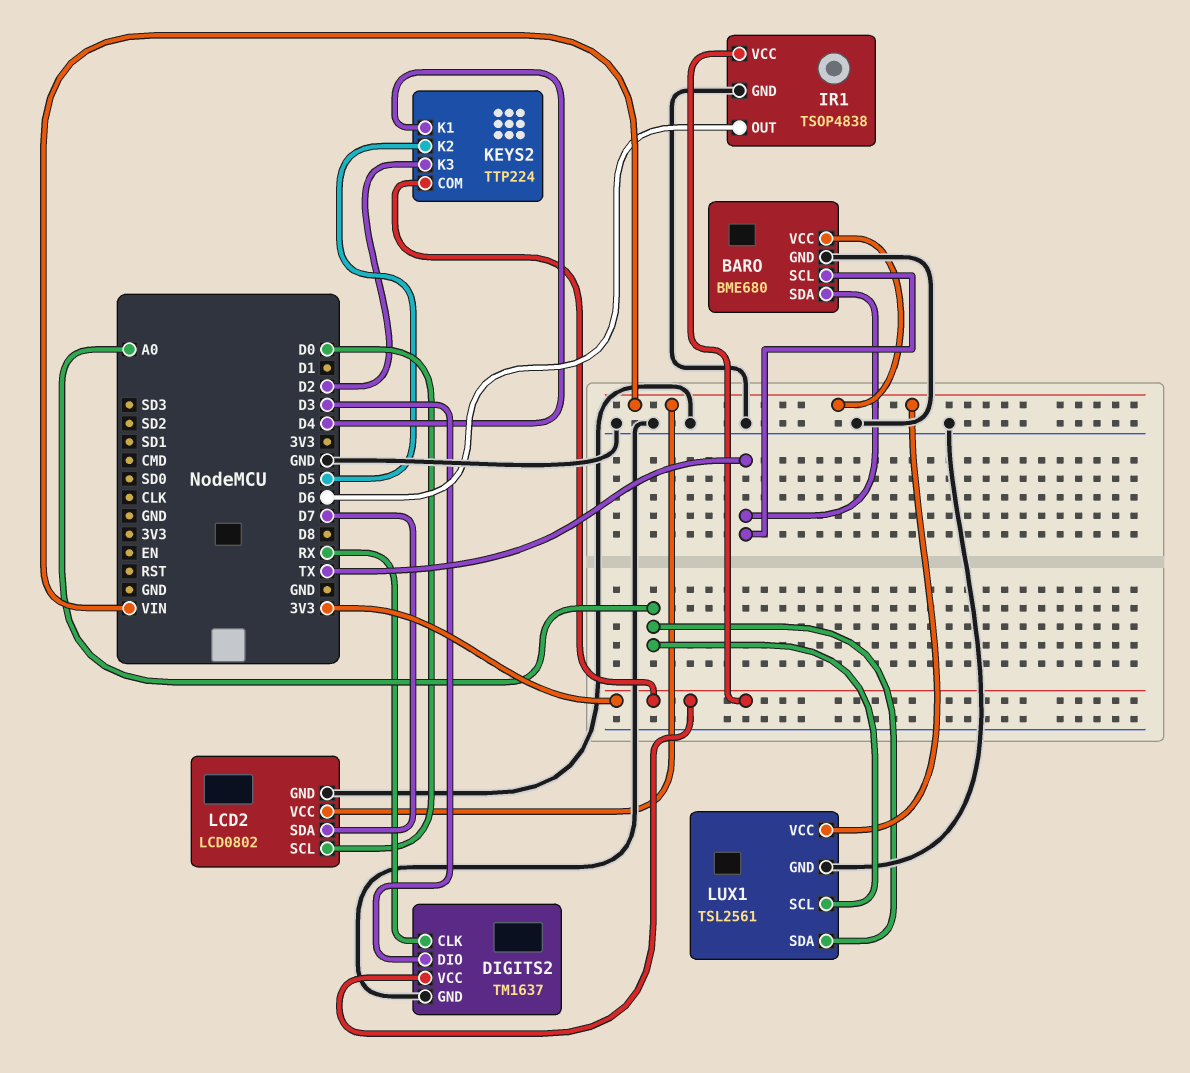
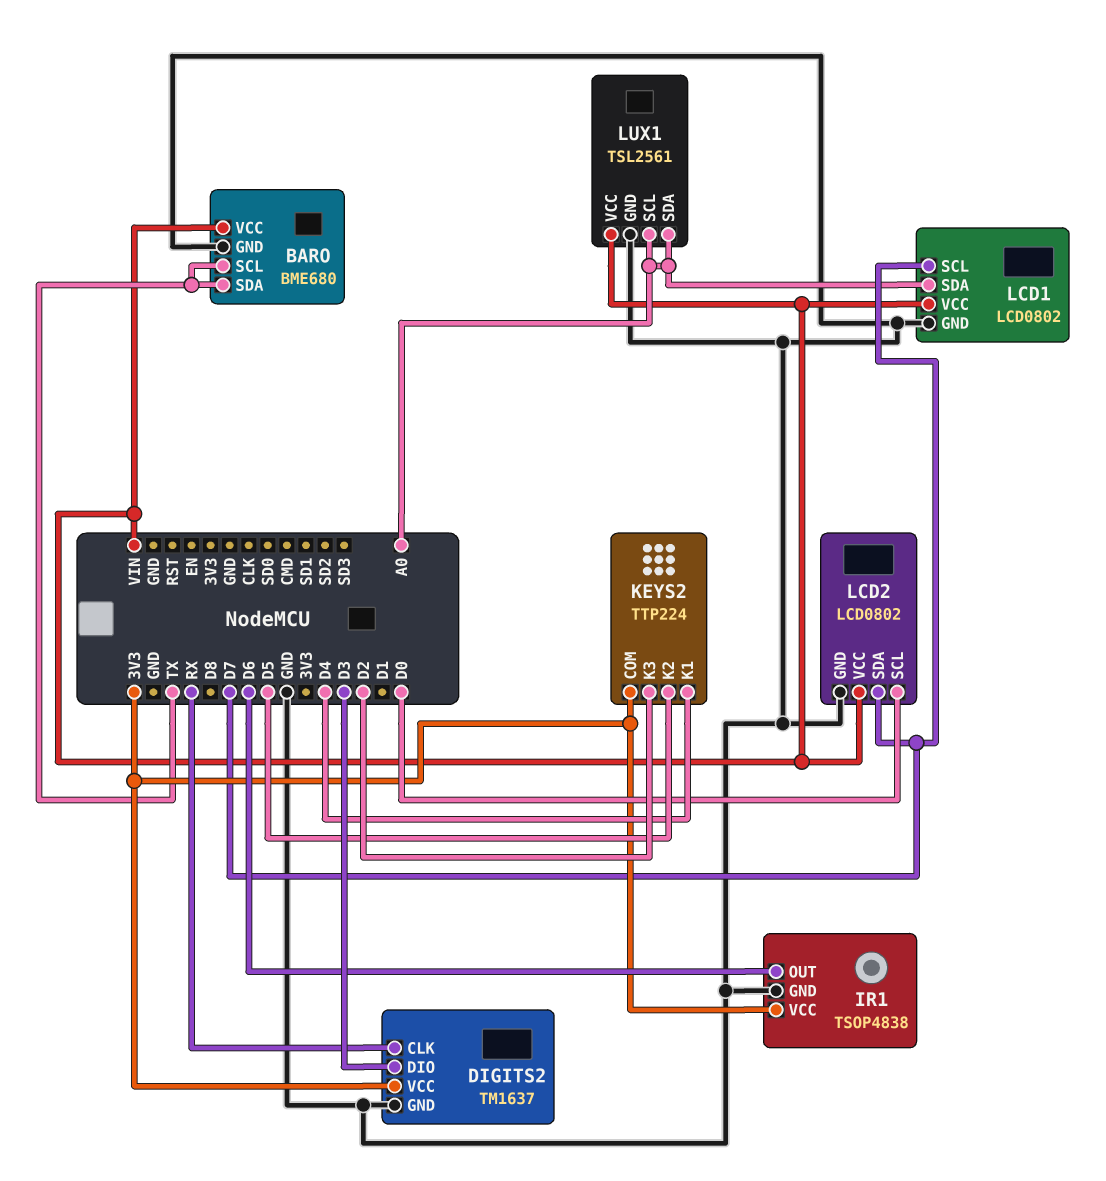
LCD1: none -> LCD0802
LCD1 pin GND: none -> GND
LCD1 pin SCL: none -> D7
LCD1 pin SDA: none -> A0
LCD1 pin VCC: none -> VIN

